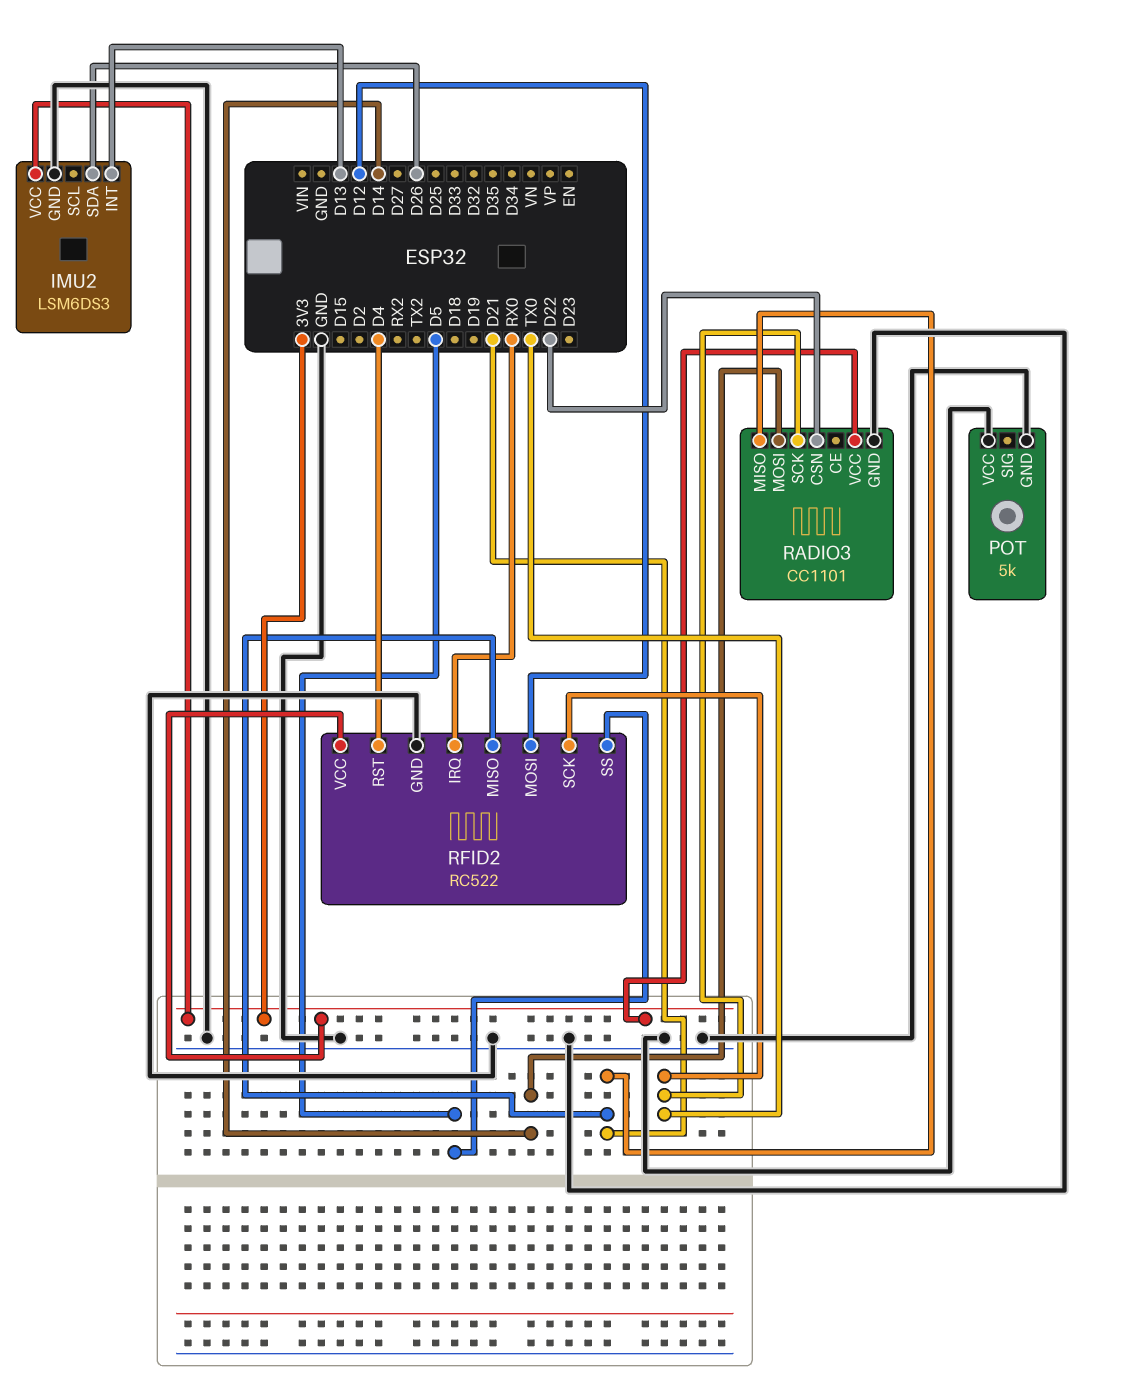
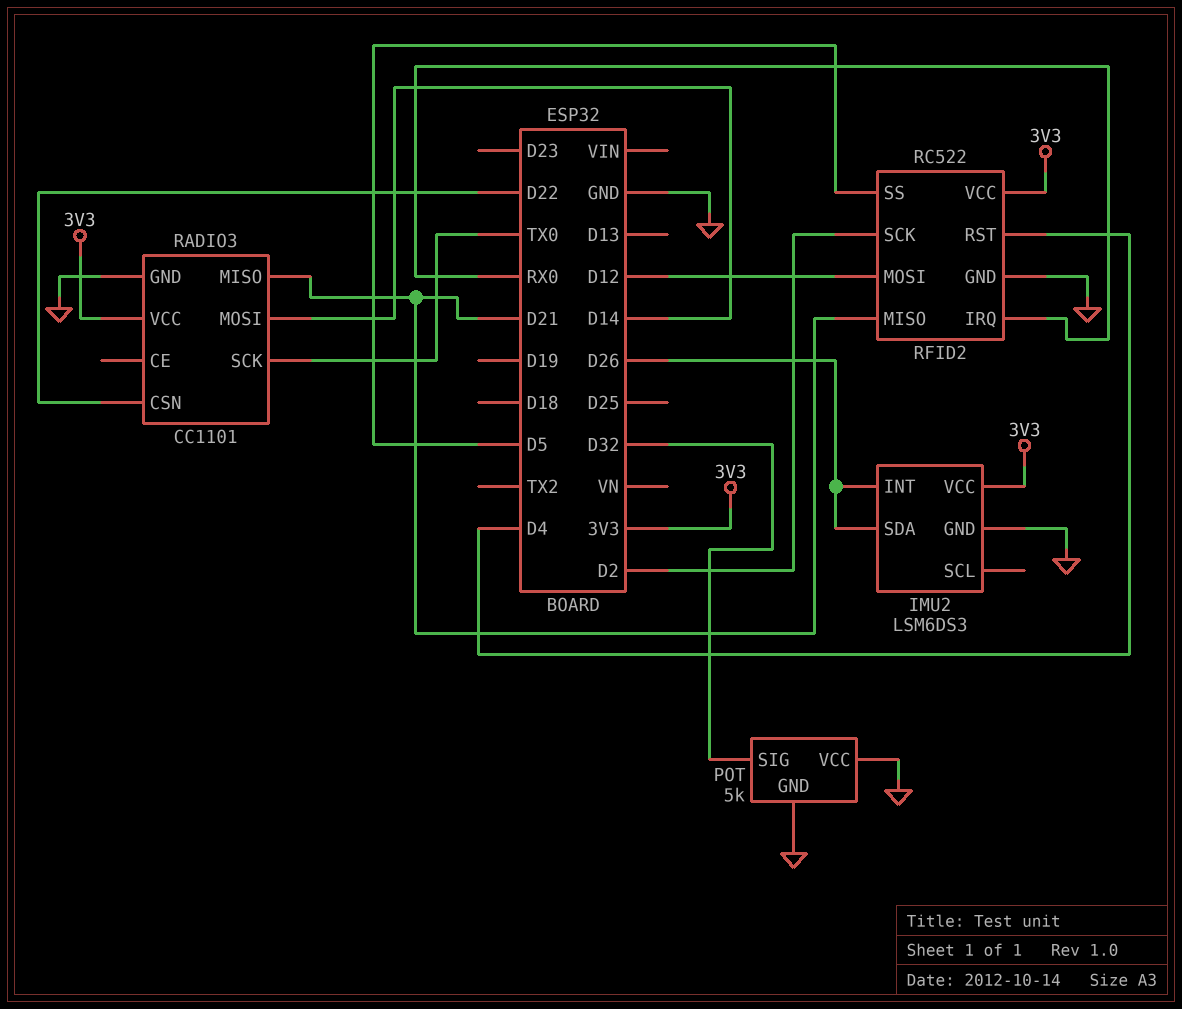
IMU2 pin INT: D13 -> D26
POT pin SIG: none -> D32
RFID2 pin SCK: TX0 -> D2

